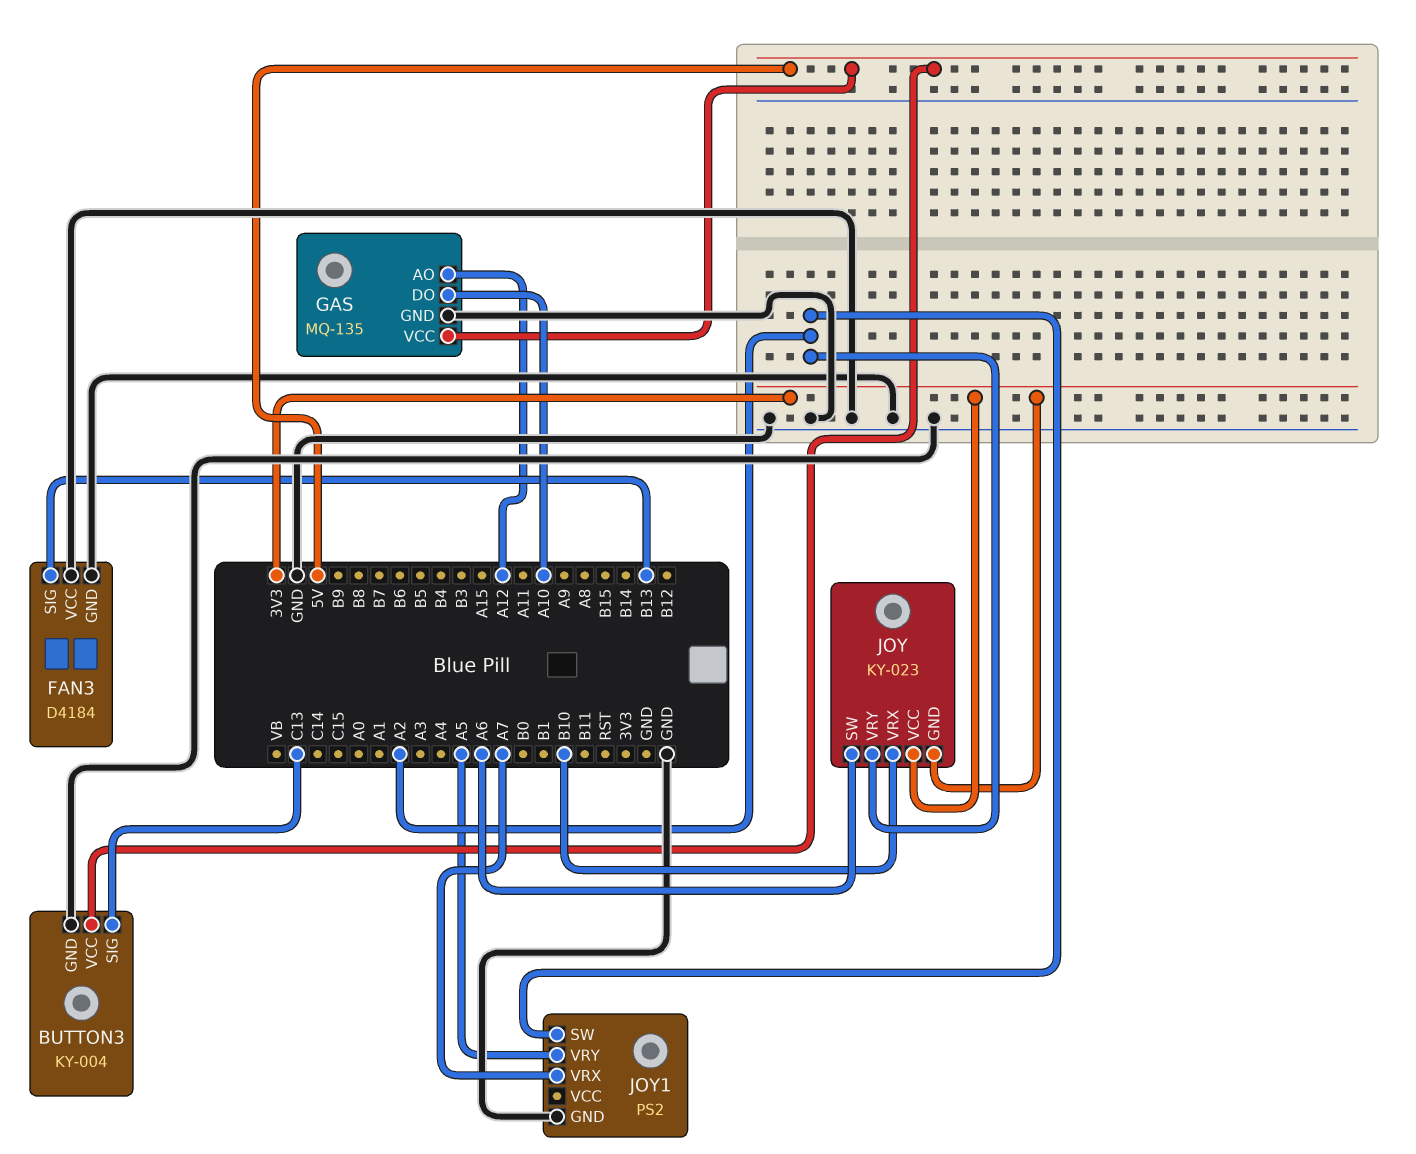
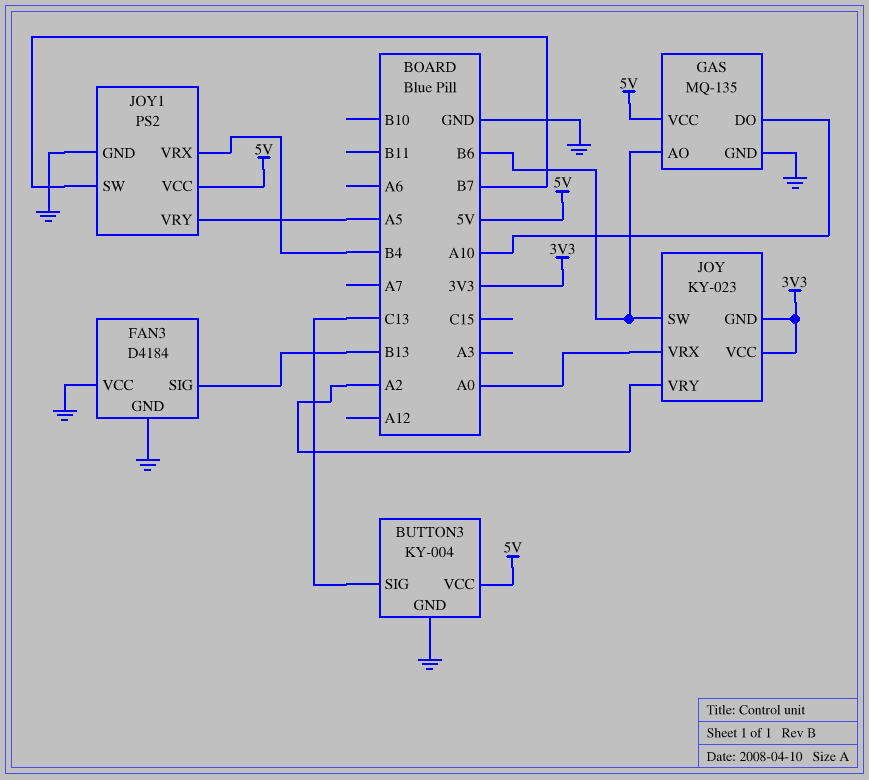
GAS pin AO: A12 -> B6
JOY pin SW: A6 -> B6
JOY pin VRX: B10 -> A0
JOY1 pin SW: A2 -> B7
JOY1 pin VCC: none -> 5V
JOY1 pin VRX: A7 -> B4

